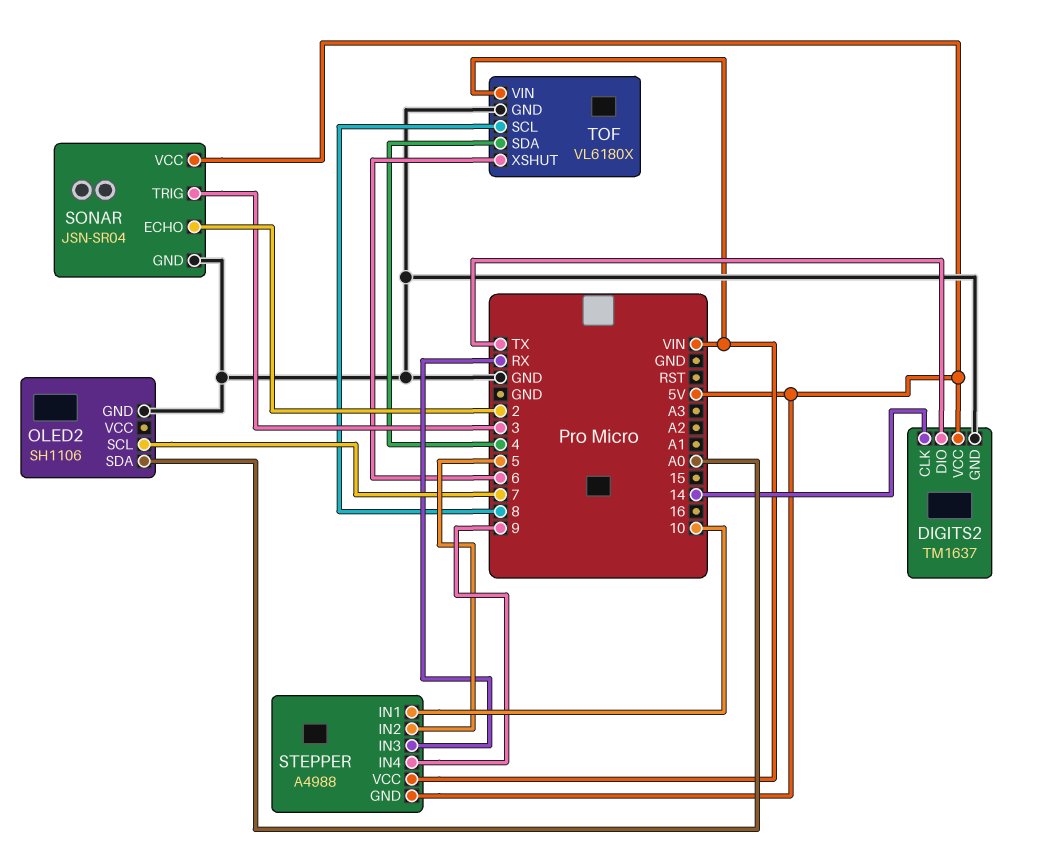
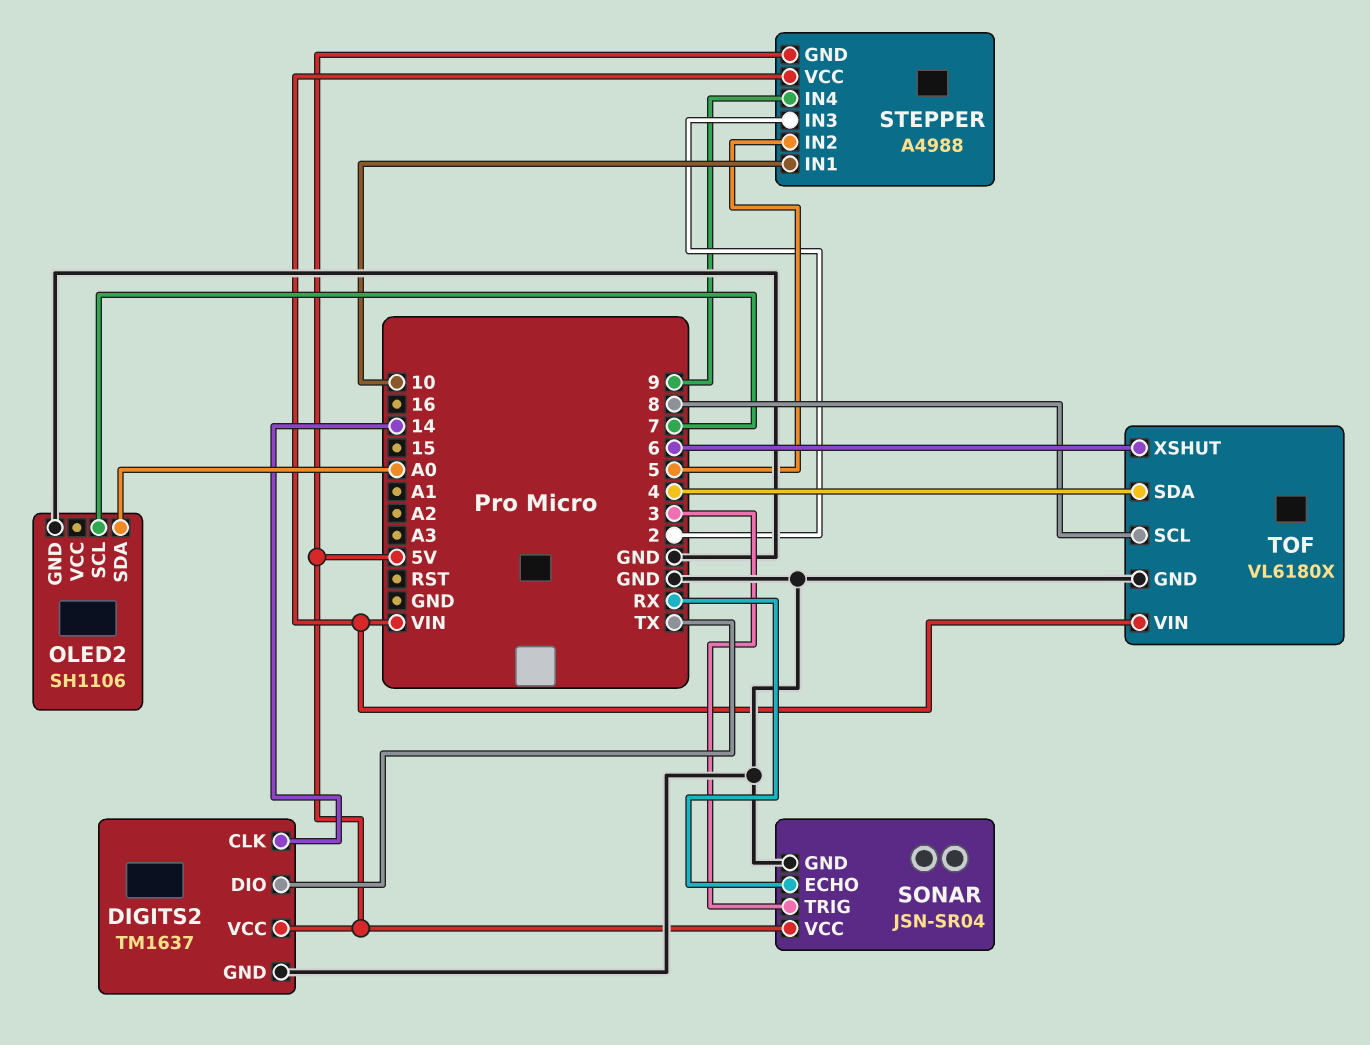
SONAR pin ECHO: 2 -> RX
STEPPER pin IN3: RX -> 2

